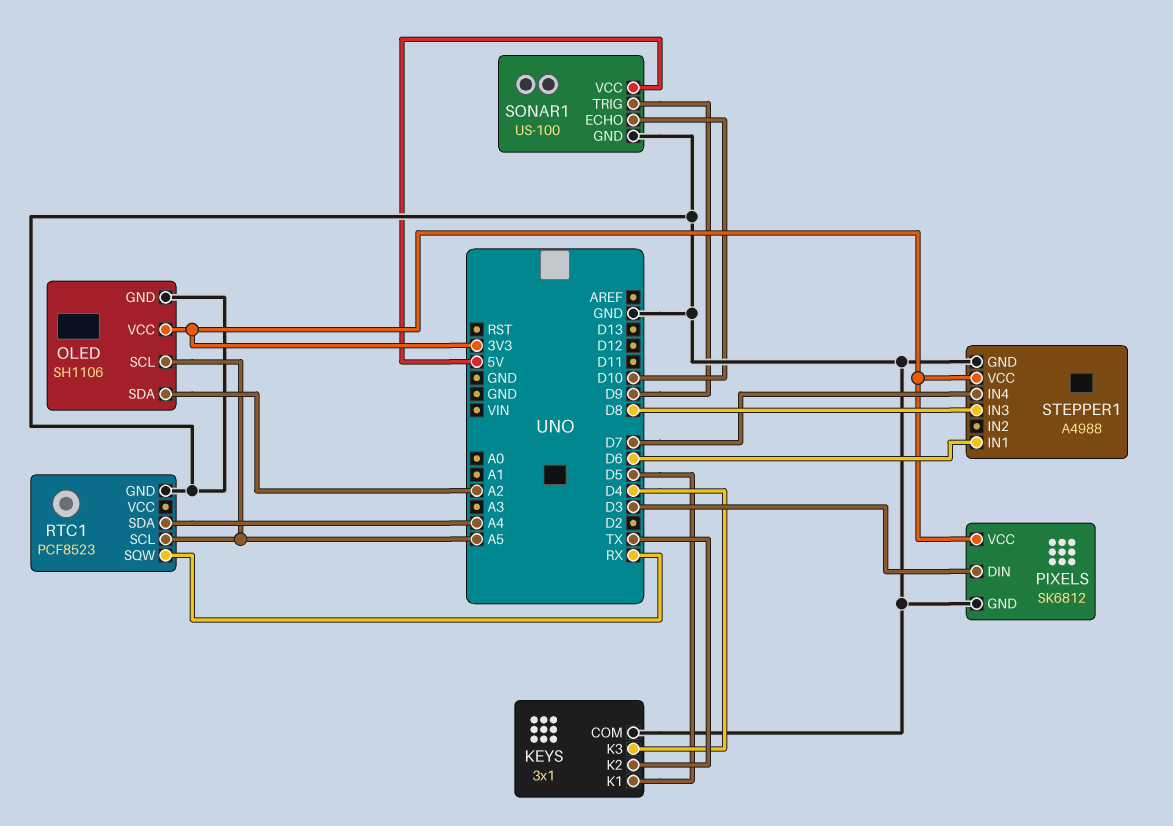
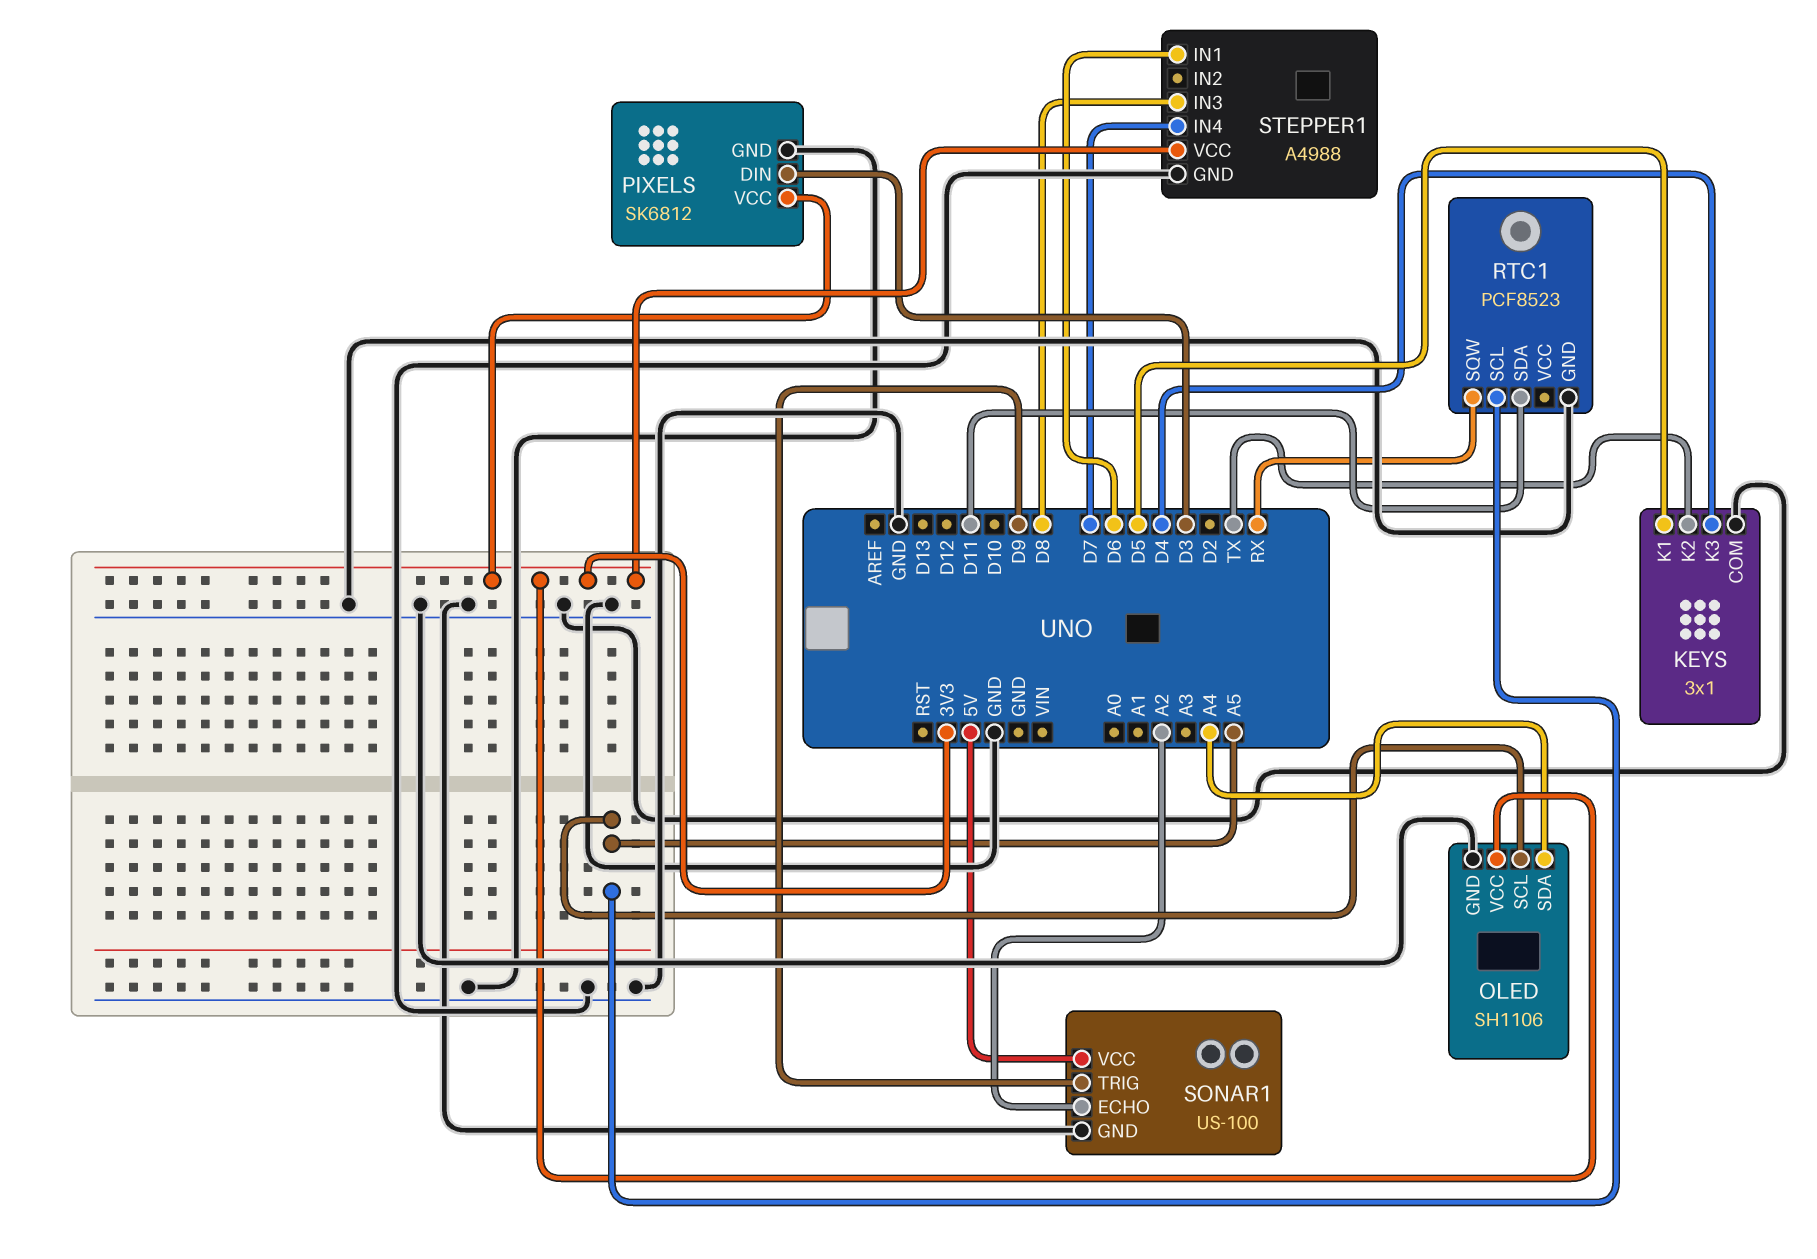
OLED pin SDA: A2 -> A4
RTC1 pin SDA: A4 -> D11
SONAR1 pin ECHO: D10 -> A2

